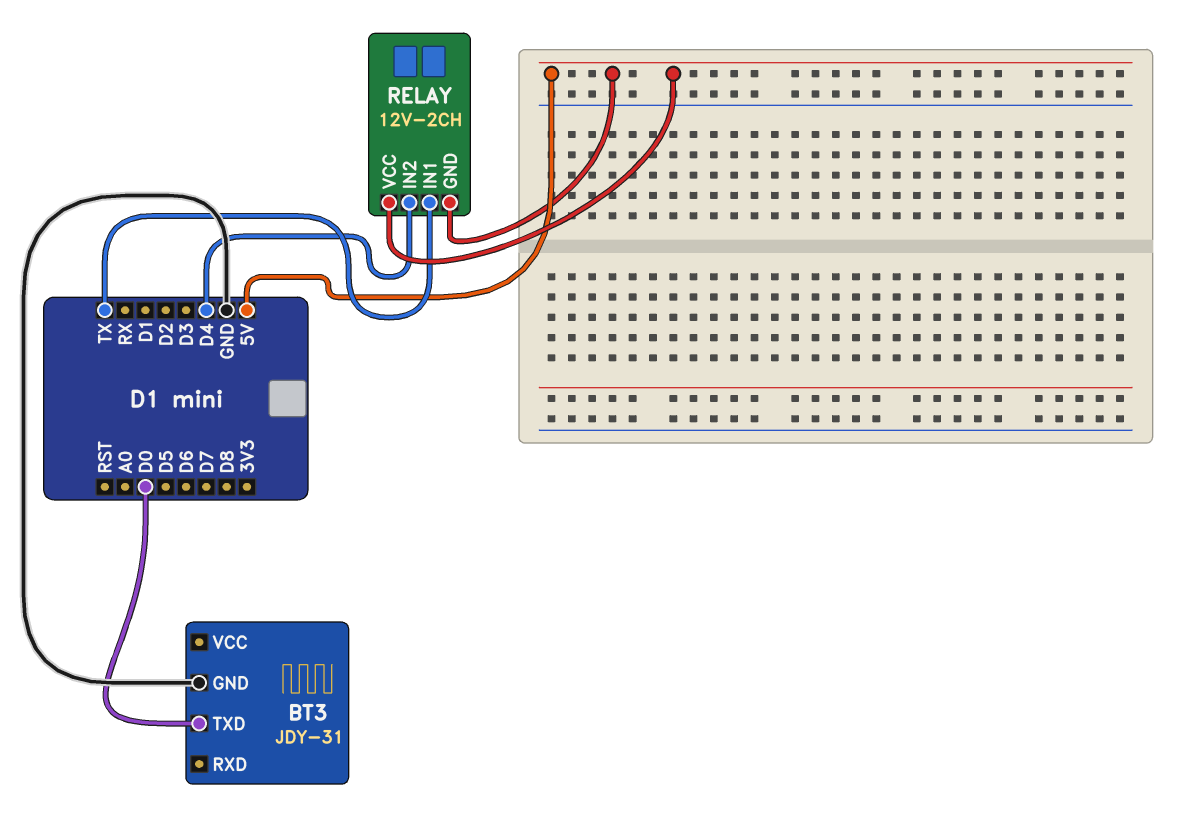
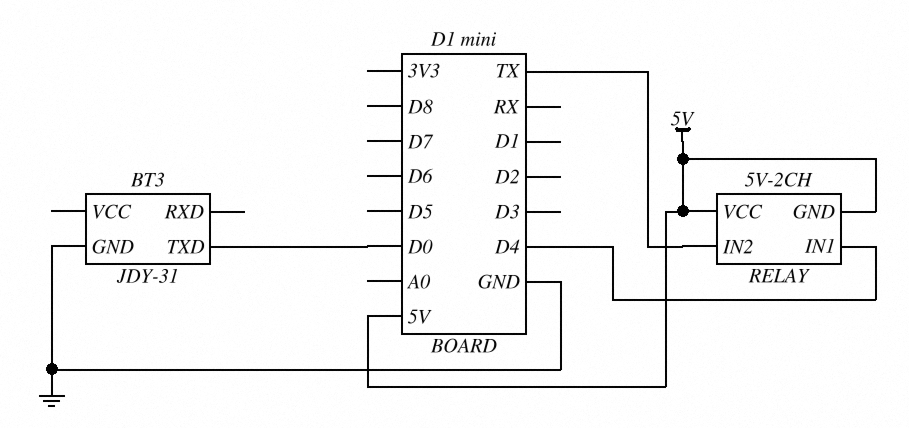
RELAY: 12V-2CH -> 5V-2CH
RELAY pin IN1: TX -> D4
RELAY pin IN2: D4 -> TX

